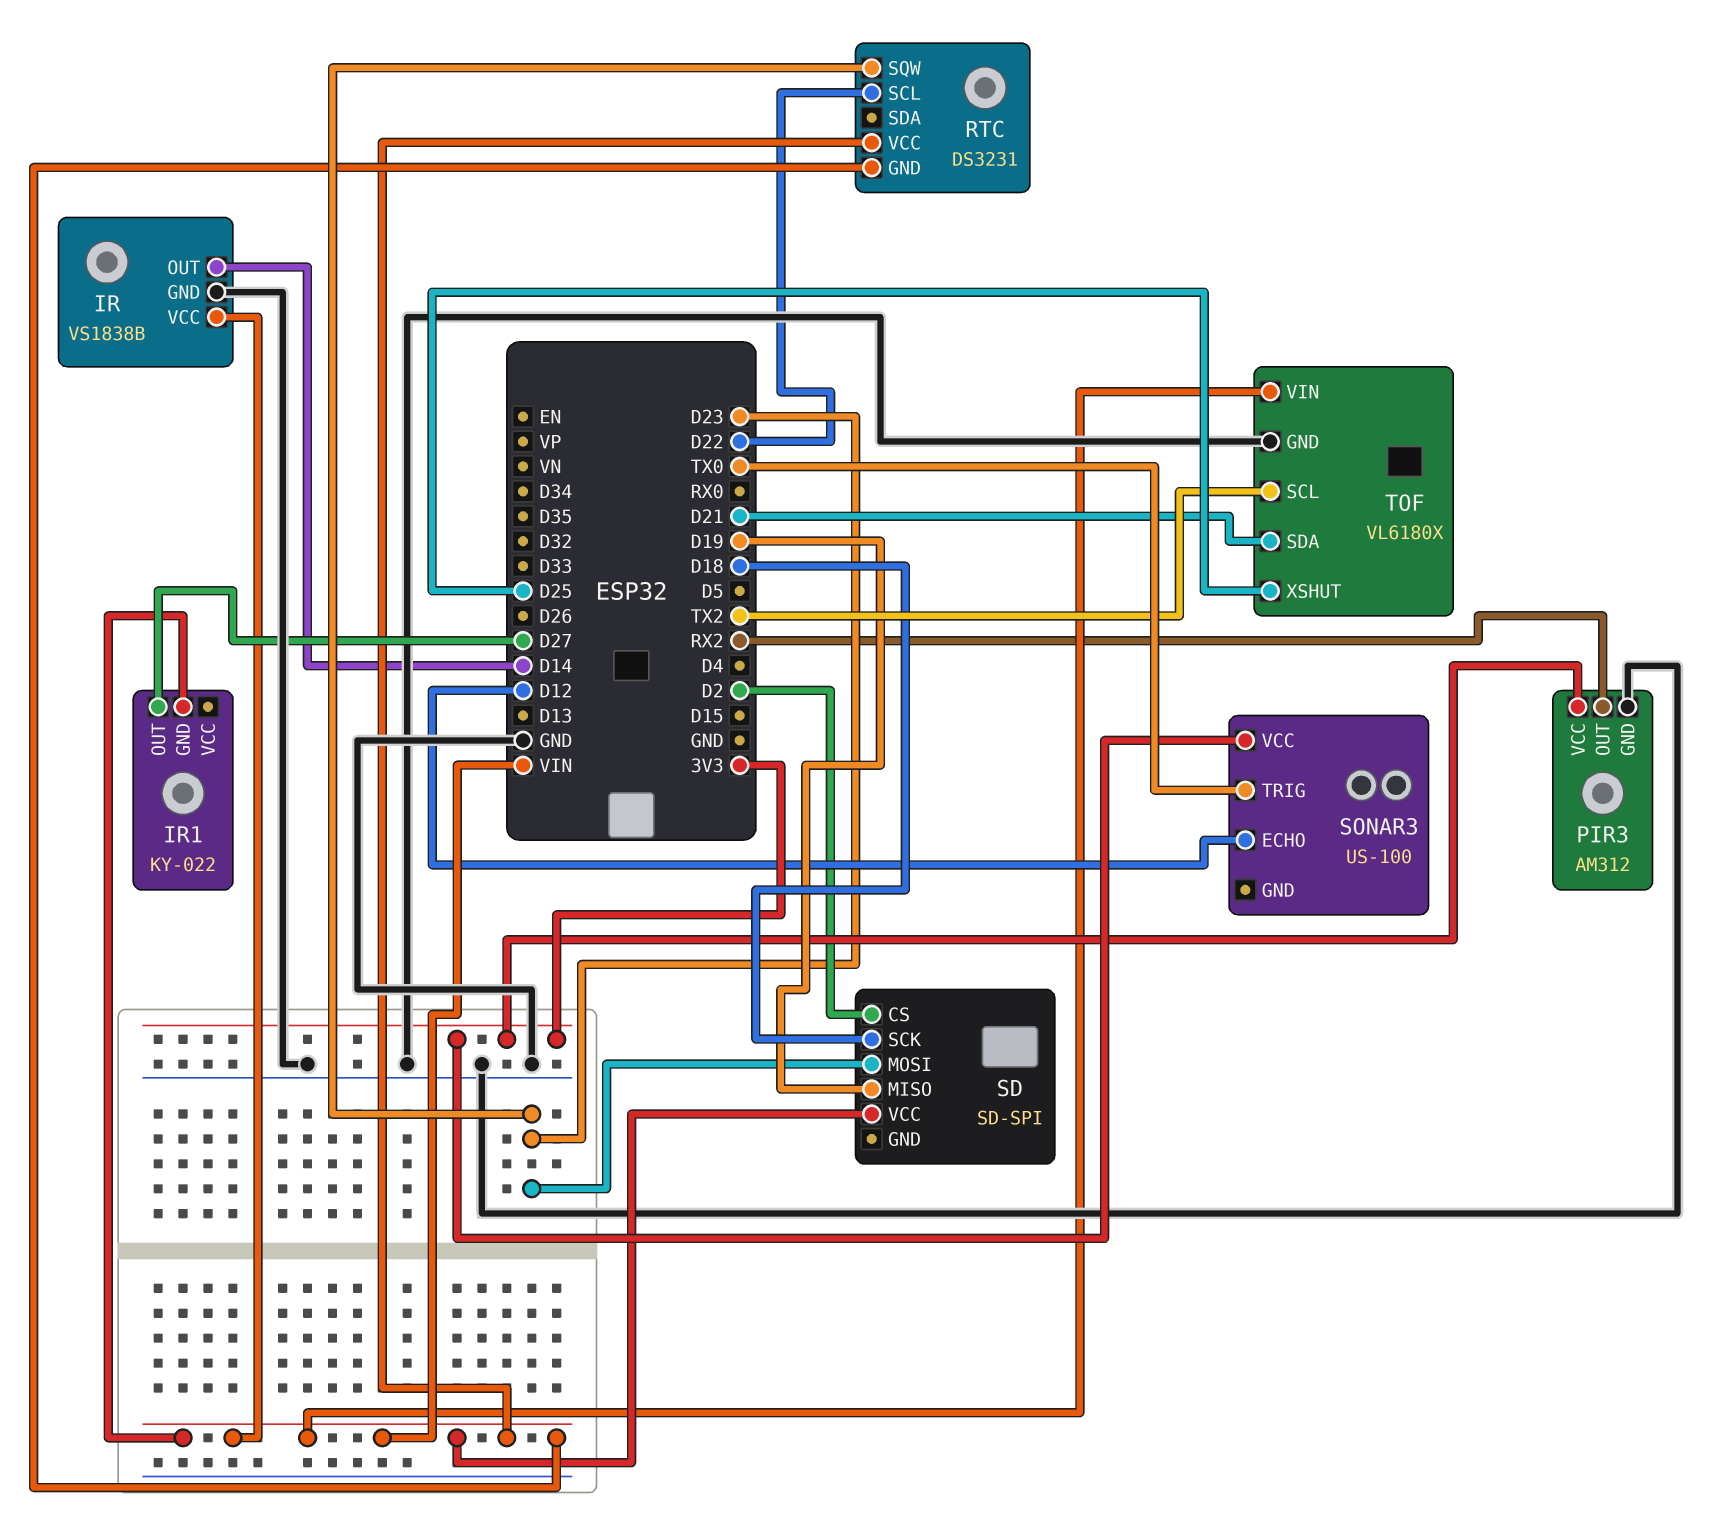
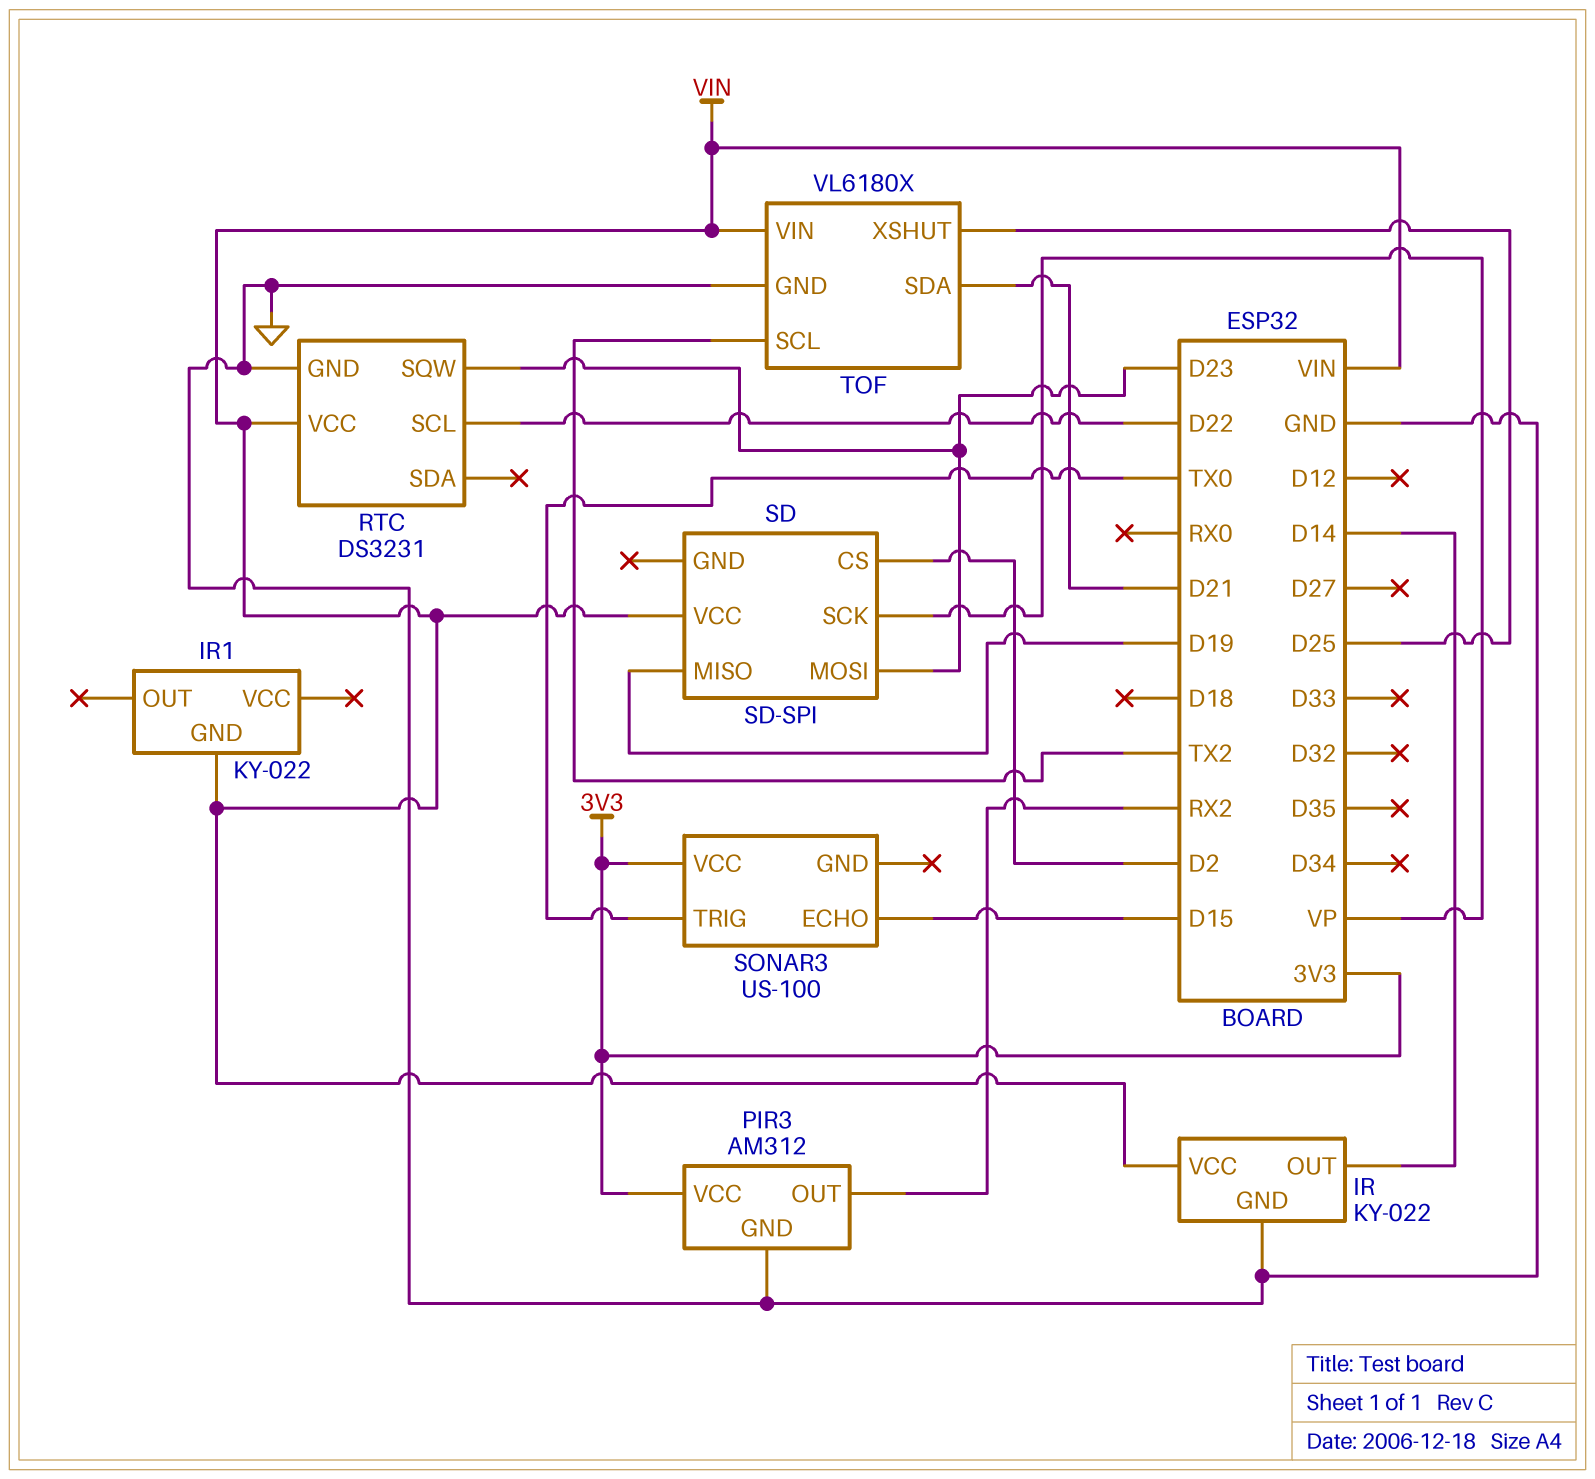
IR: VS1838B -> KY-022
IR1 pin OUT: D27 -> none
RTC pin GND: VIN -> GND
SD pin SCK: D18 -> VP
SONAR3 pin ECHO: D12 -> D15

